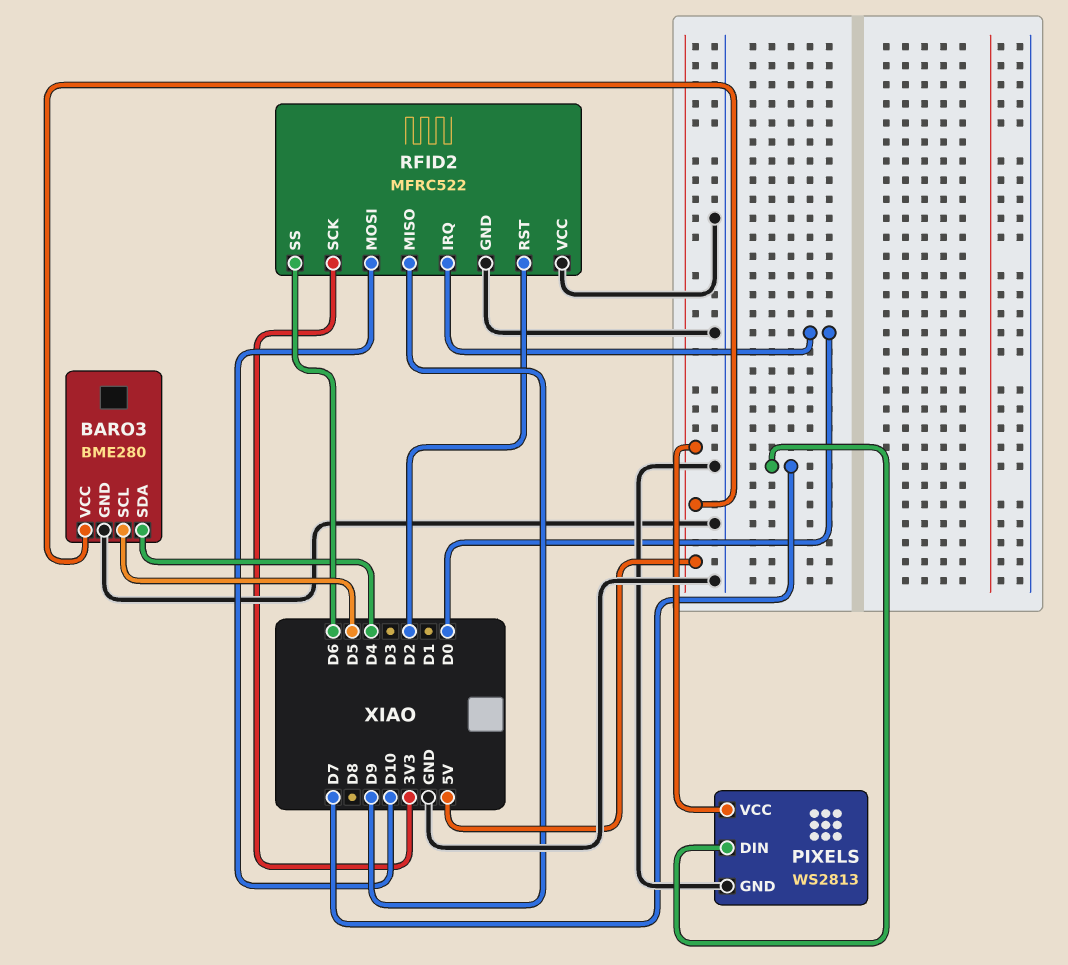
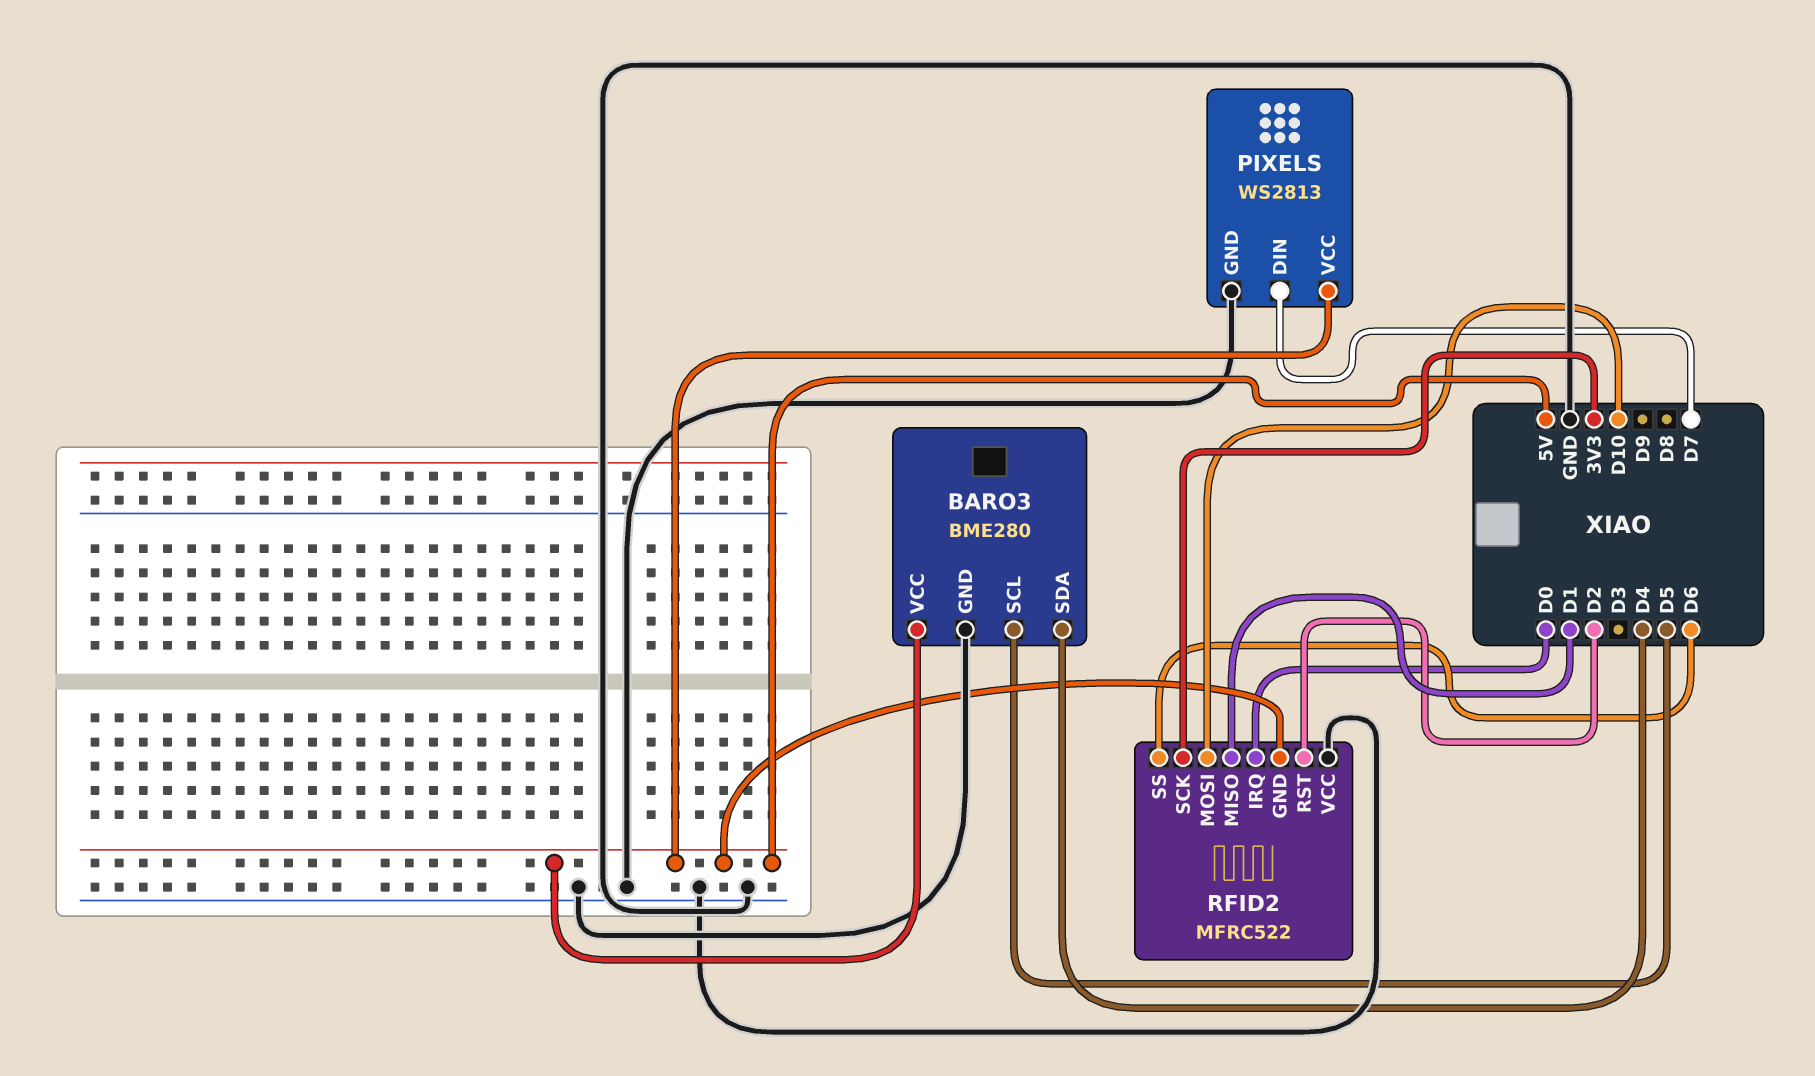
RFID2 pin GND: GND -> 5V
RFID2 pin MISO: D9 -> D1

